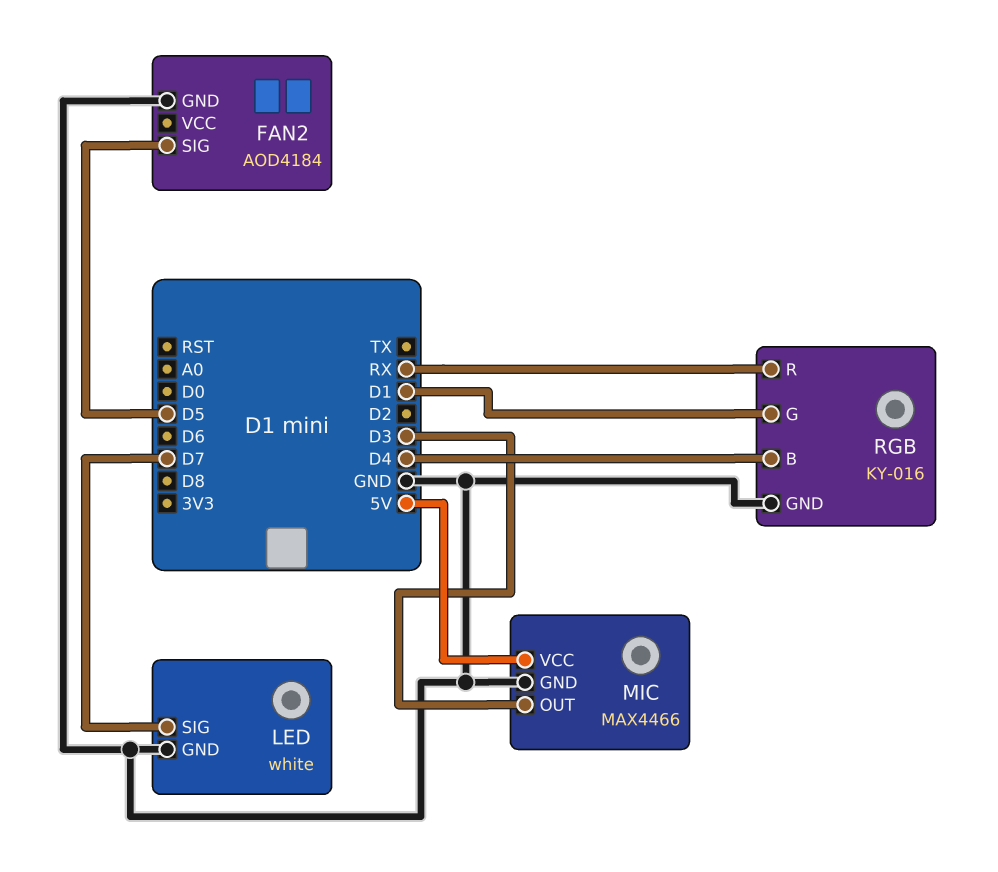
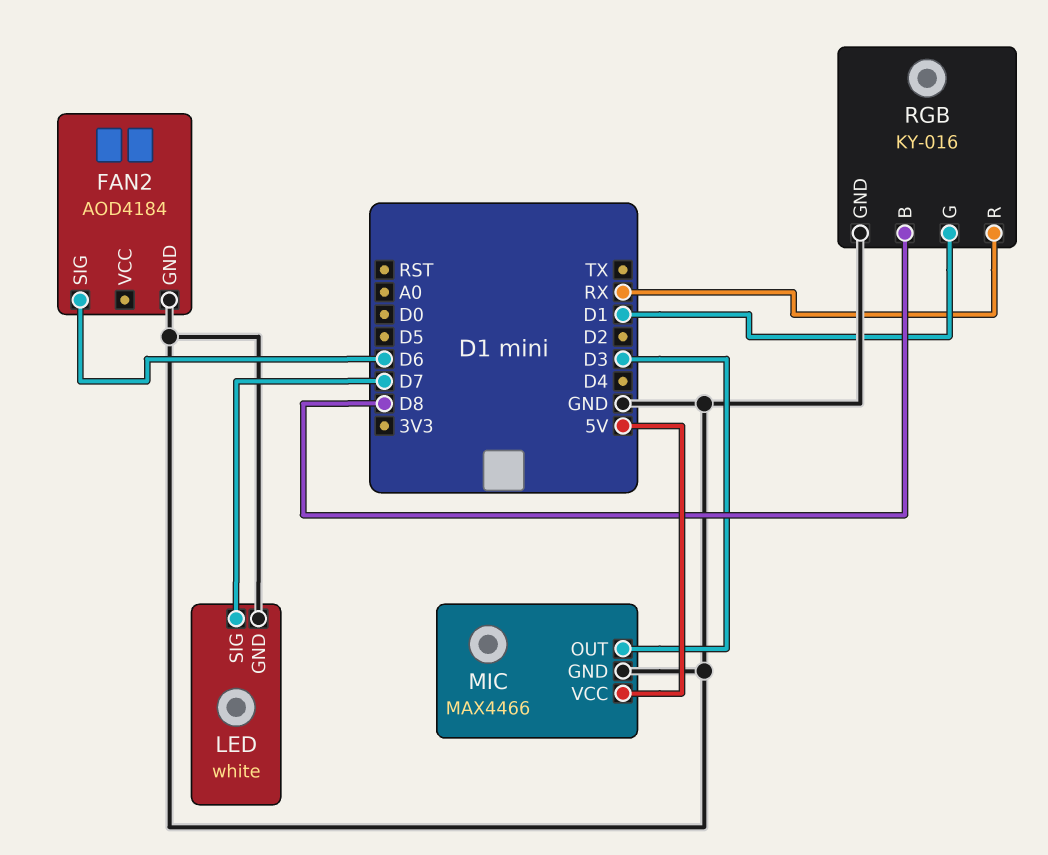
FAN2 pin SIG: D5 -> D6
RGB pin B: D4 -> D8

